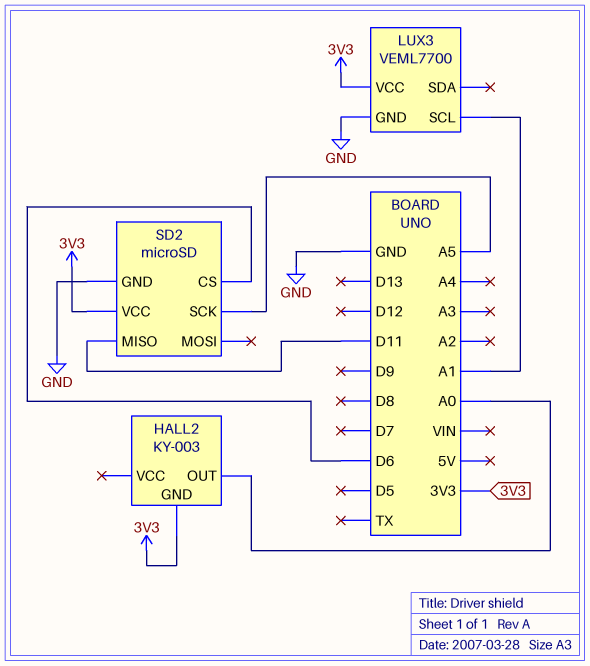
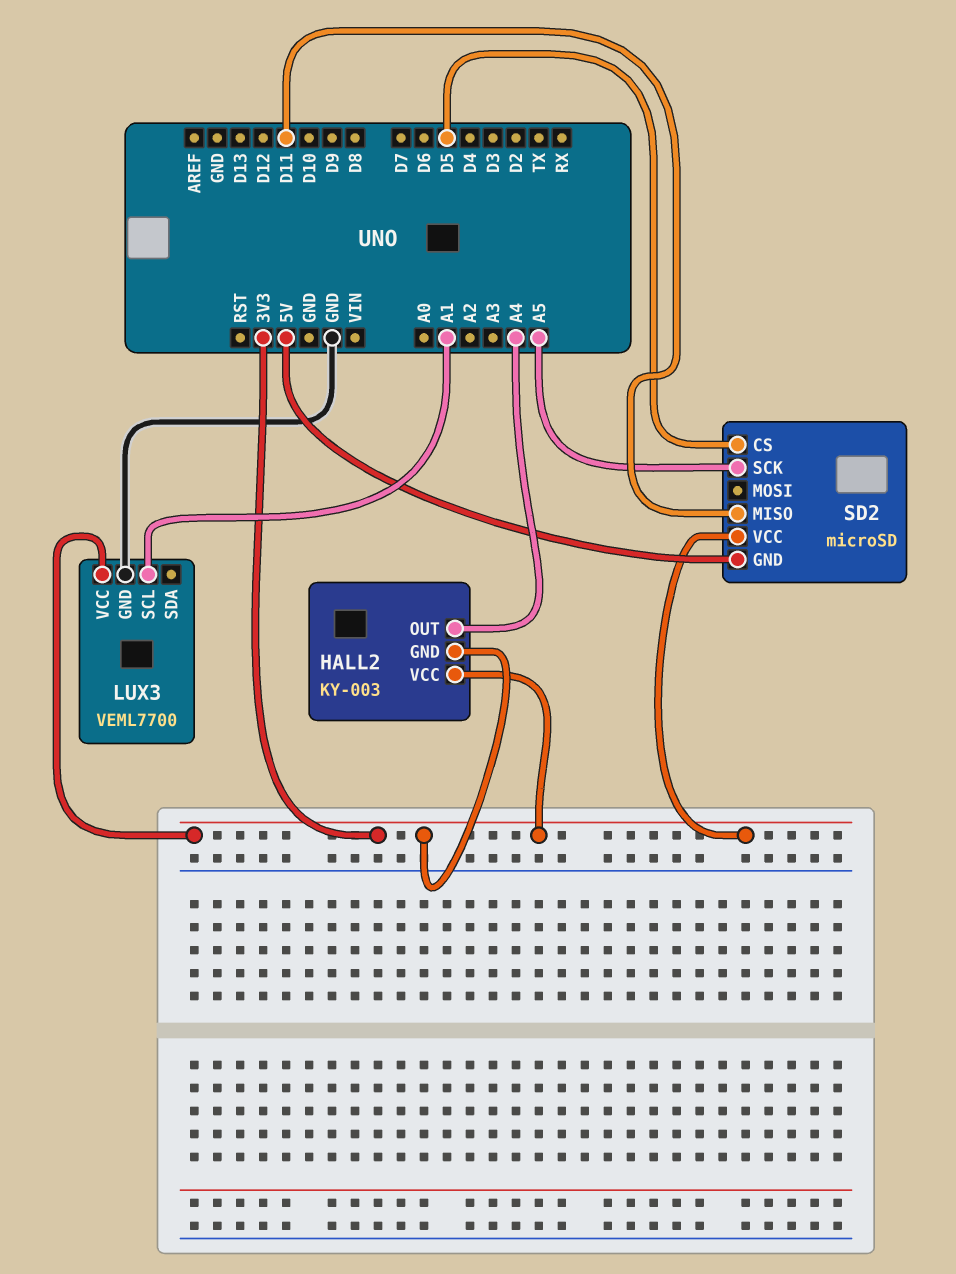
HALL2 pin OUT: A0 -> A4
HALL2 pin VCC: none -> 3V3
SD2 pin CS: D6 -> D5
SD2 pin GND: GND -> 5V

